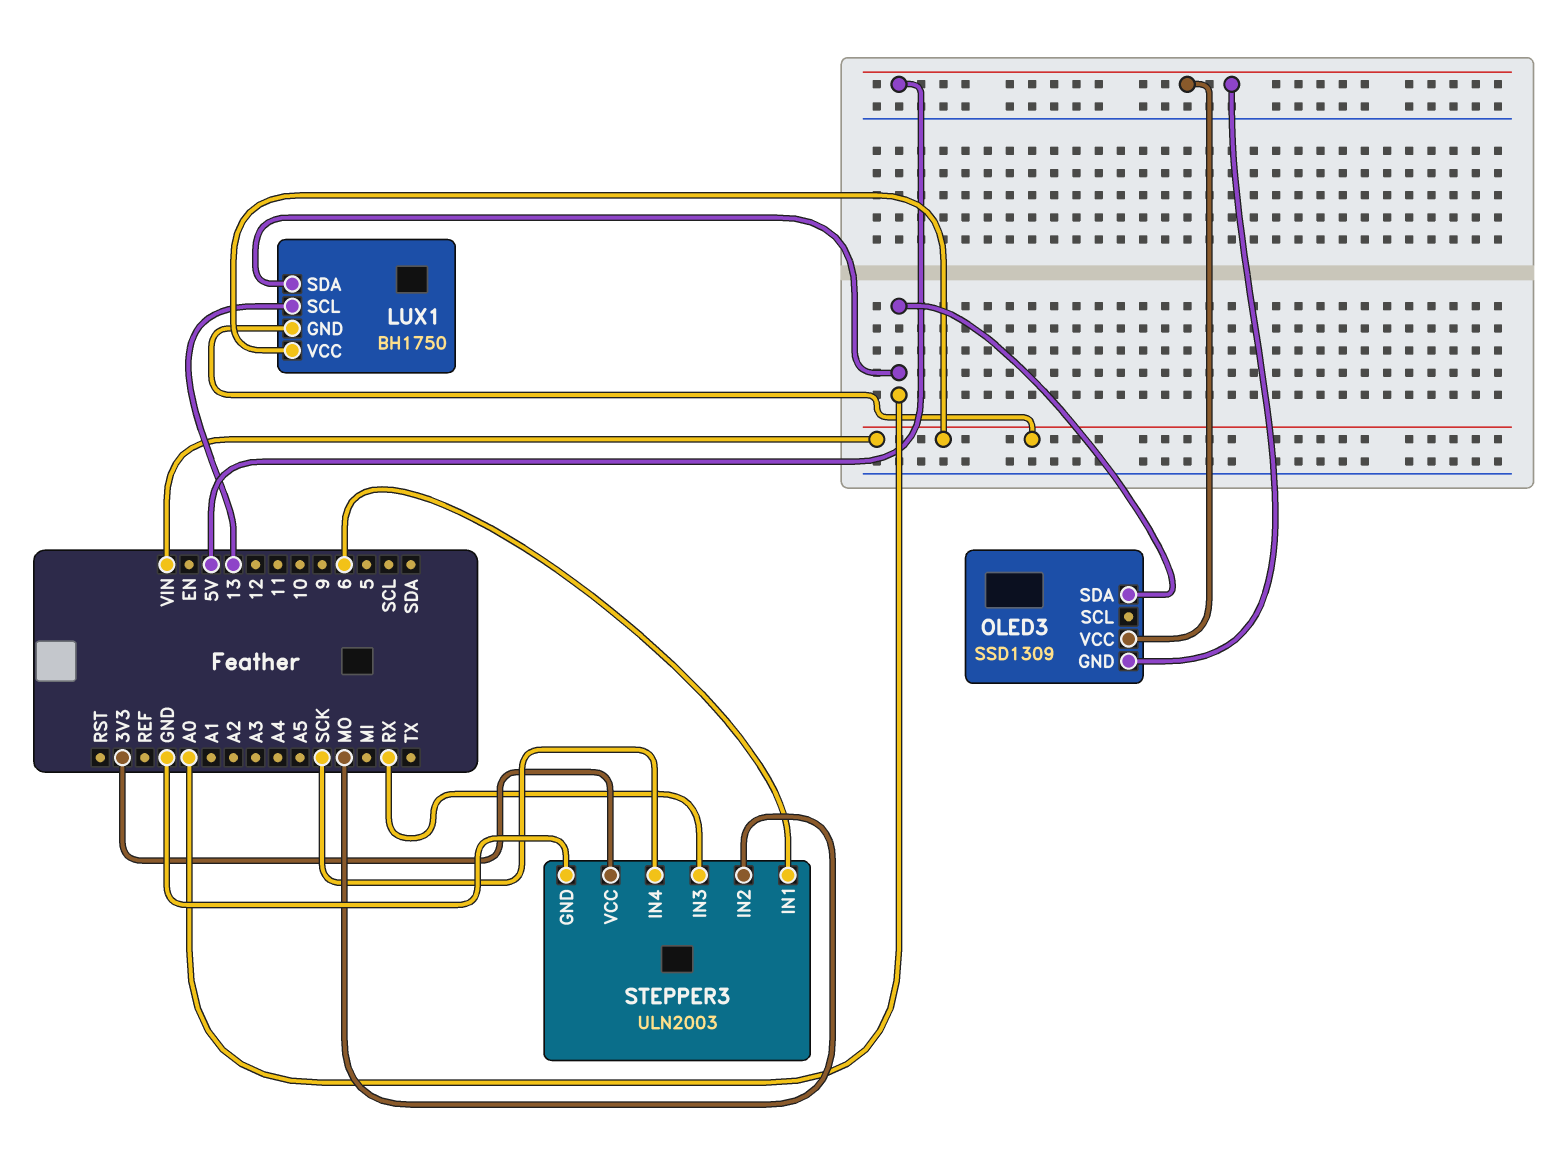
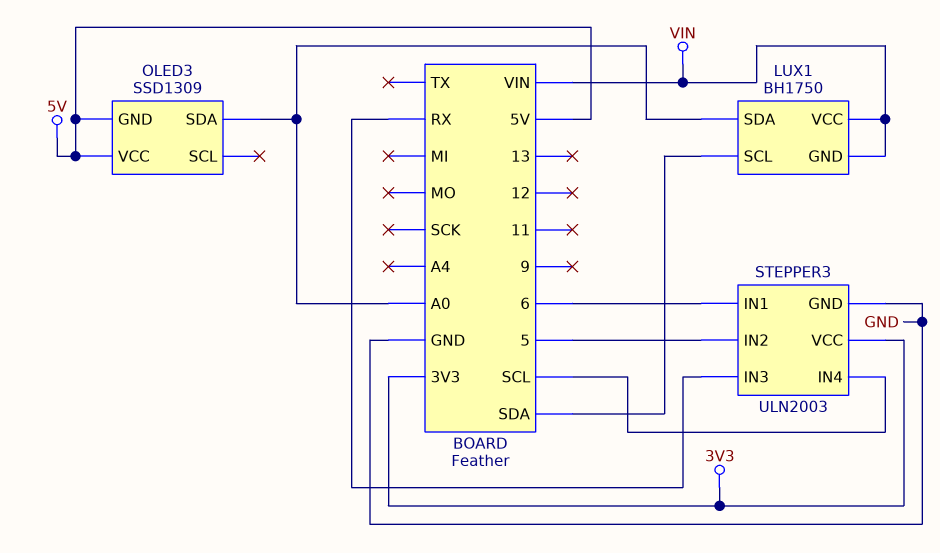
LUX1 pin SCL: 13 -> SDA
STEPPER3 pin IN2: MO -> 5
STEPPER3 pin IN4: SCK -> SCL

